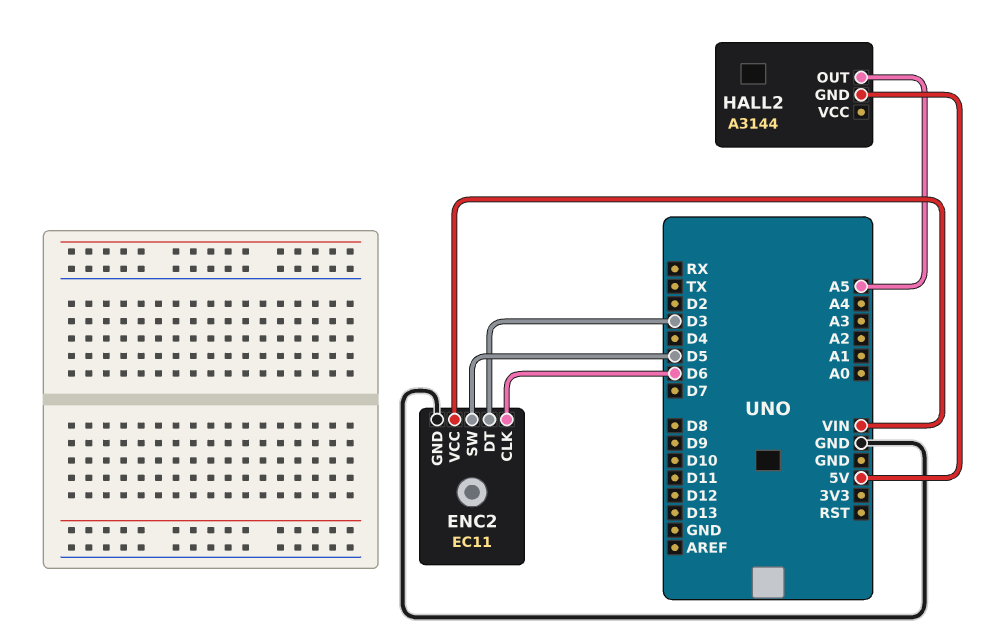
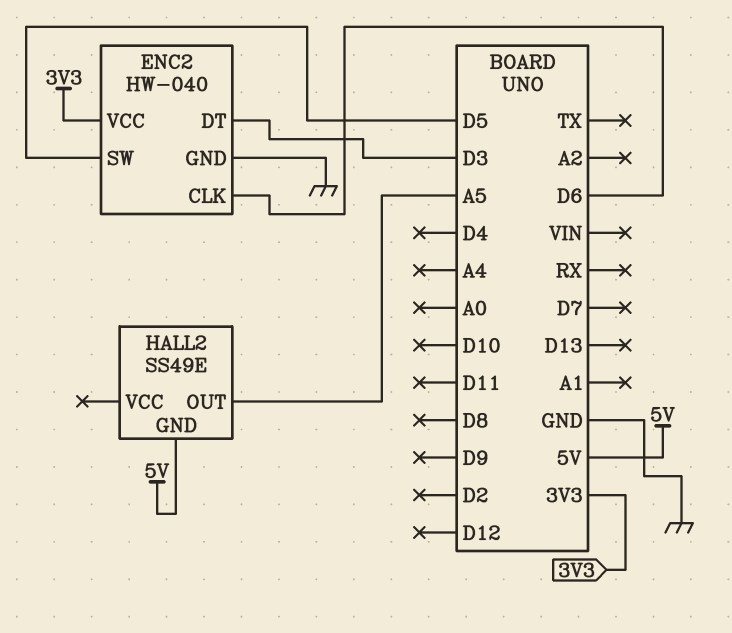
ENC2: EC11 -> HW-040
ENC2 pin VCC: VIN -> 3V3
HALL2: A3144 -> SS49E

